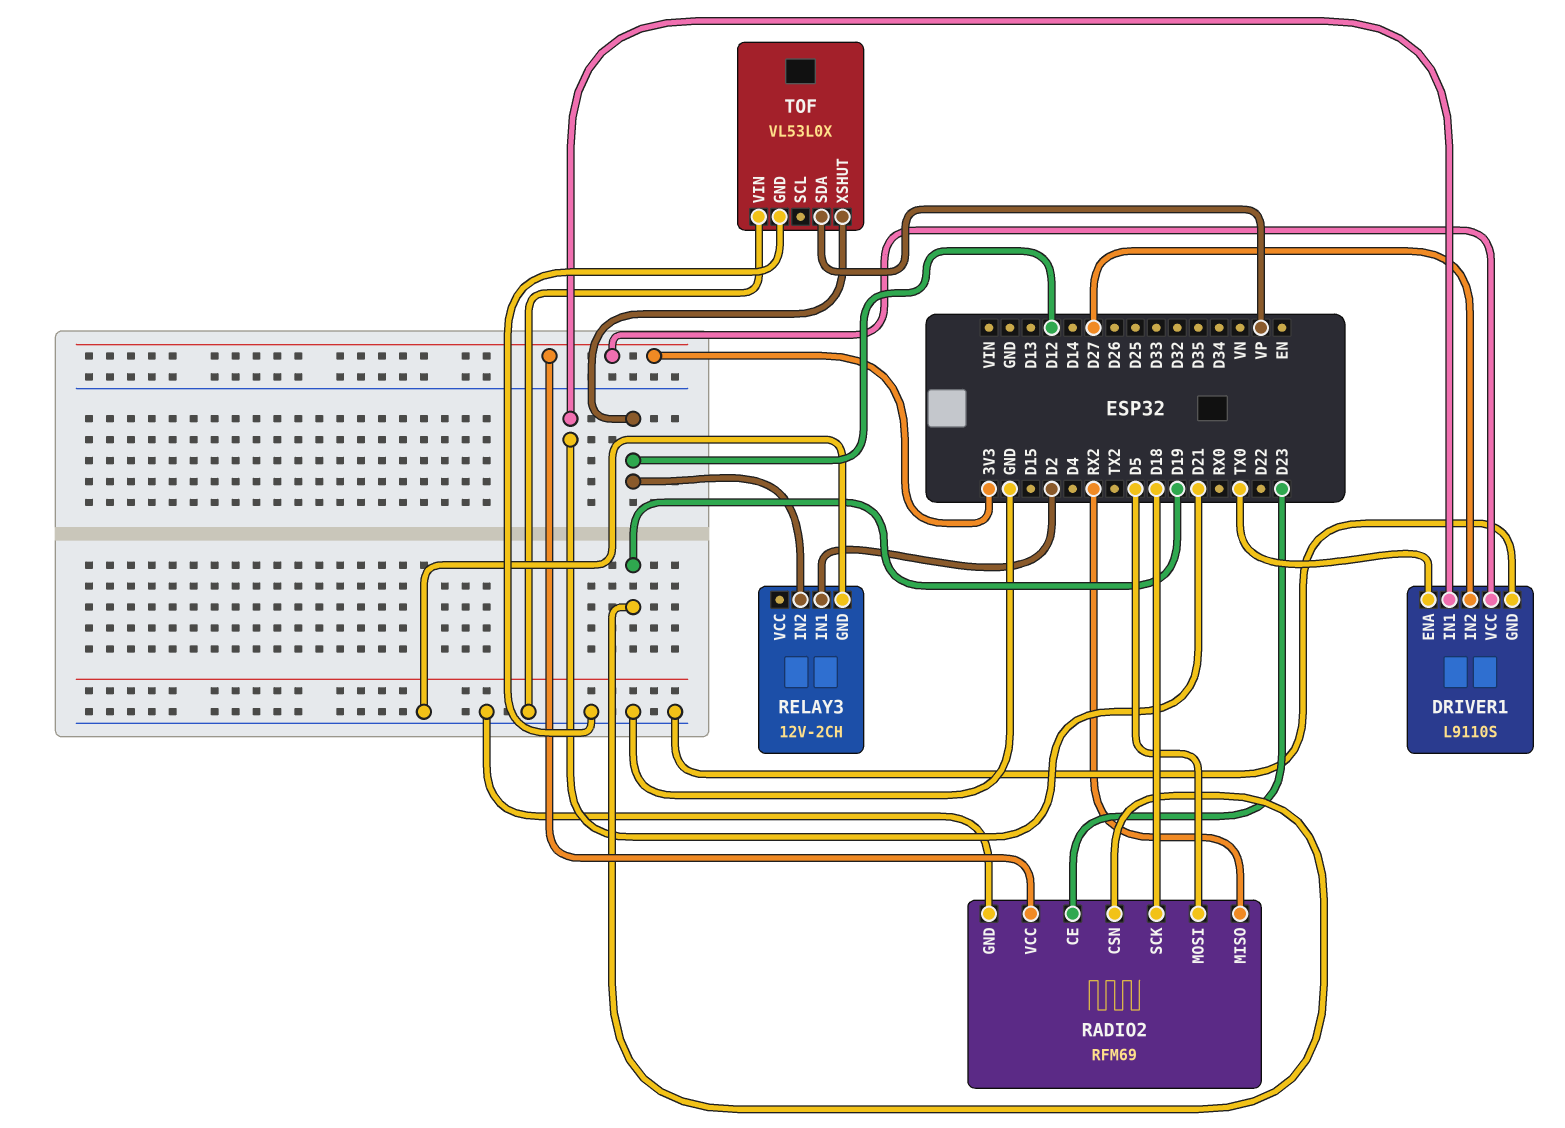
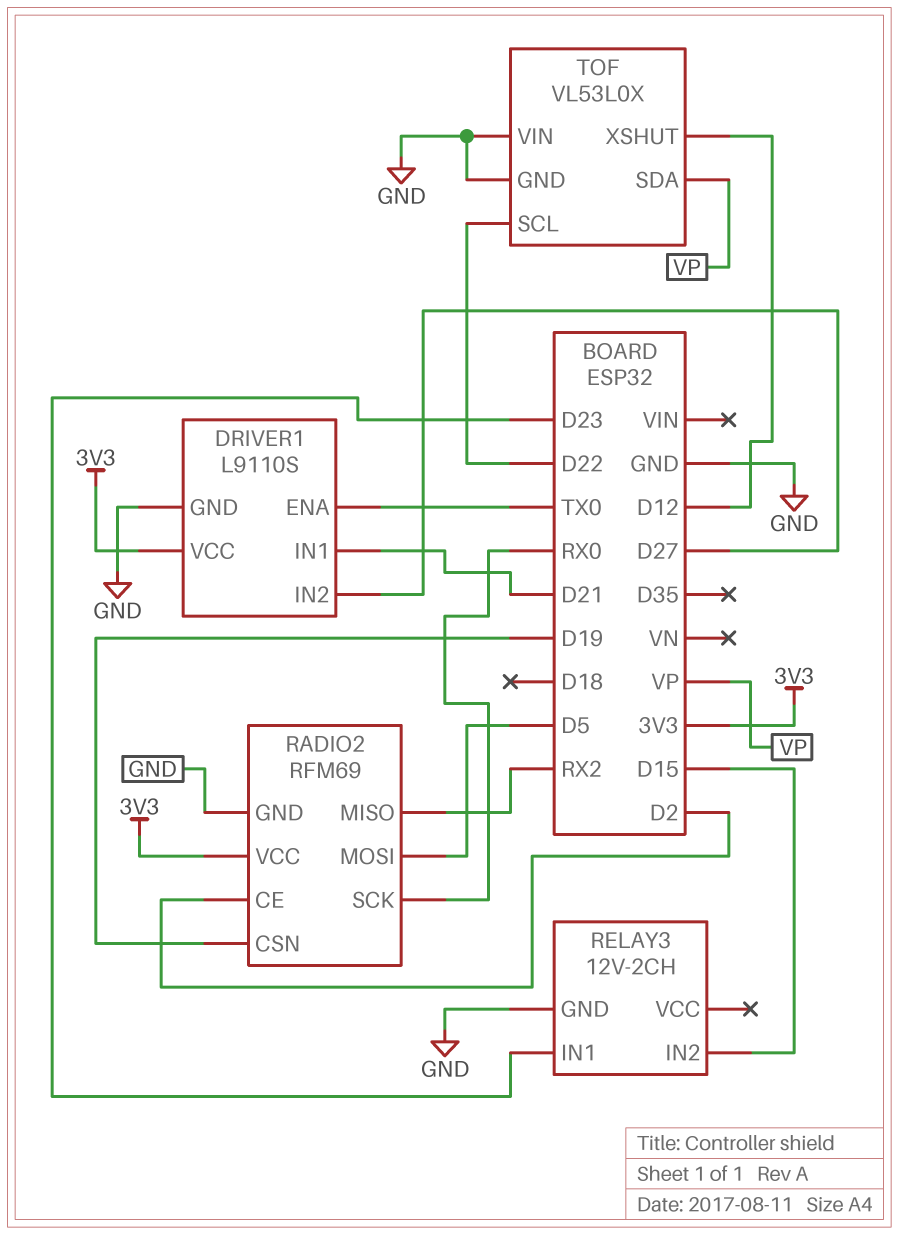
RADIO2 pin CE: D23 -> D2
RADIO2 pin SCK: D18 -> RX0
RELAY3 pin IN1: D2 -> D23
RELAY3 pin IN2: D12 -> D15
TOF pin SCL: none -> D22

